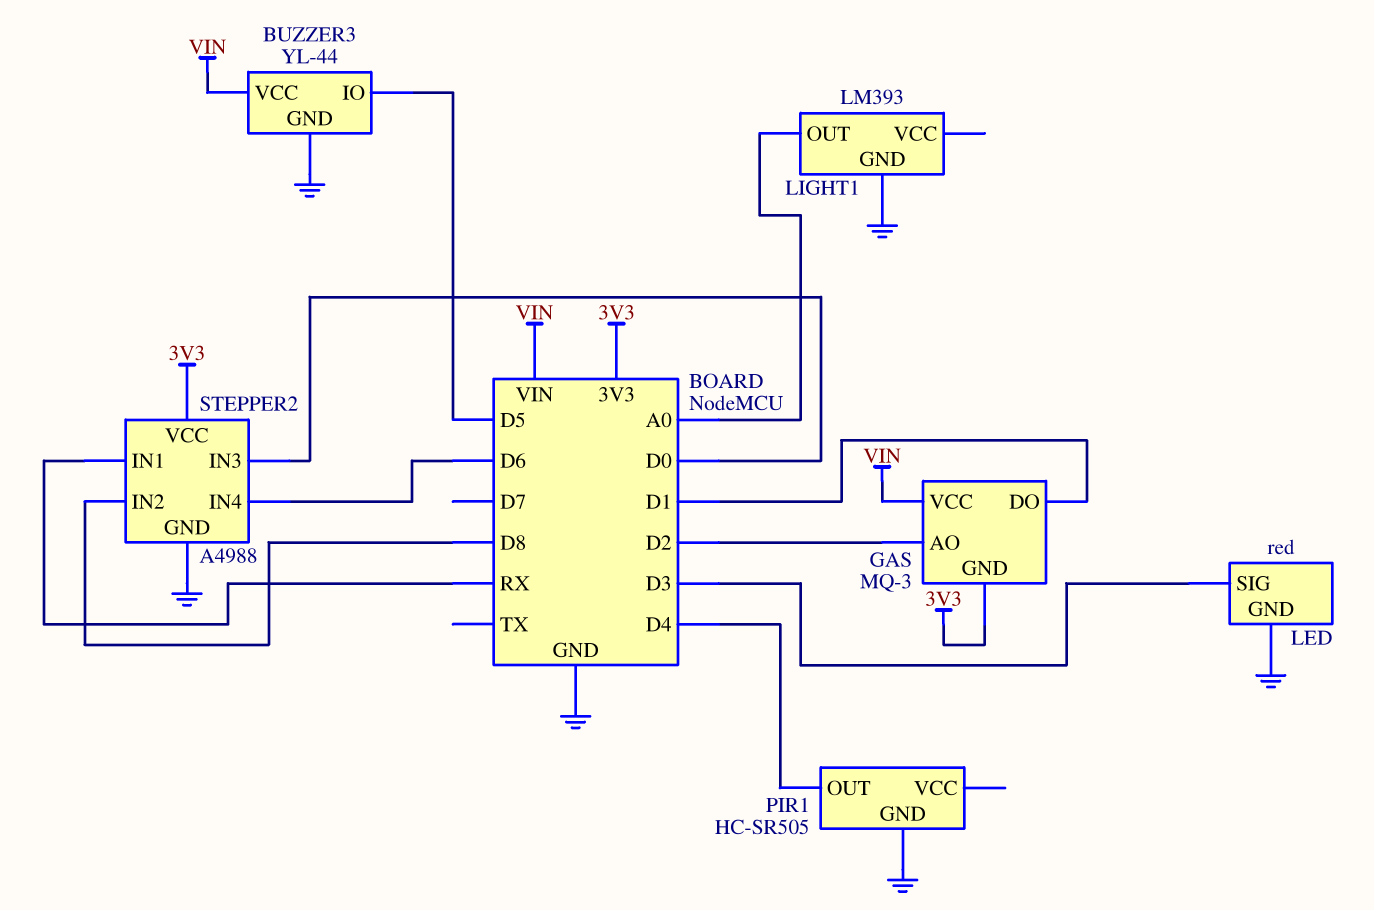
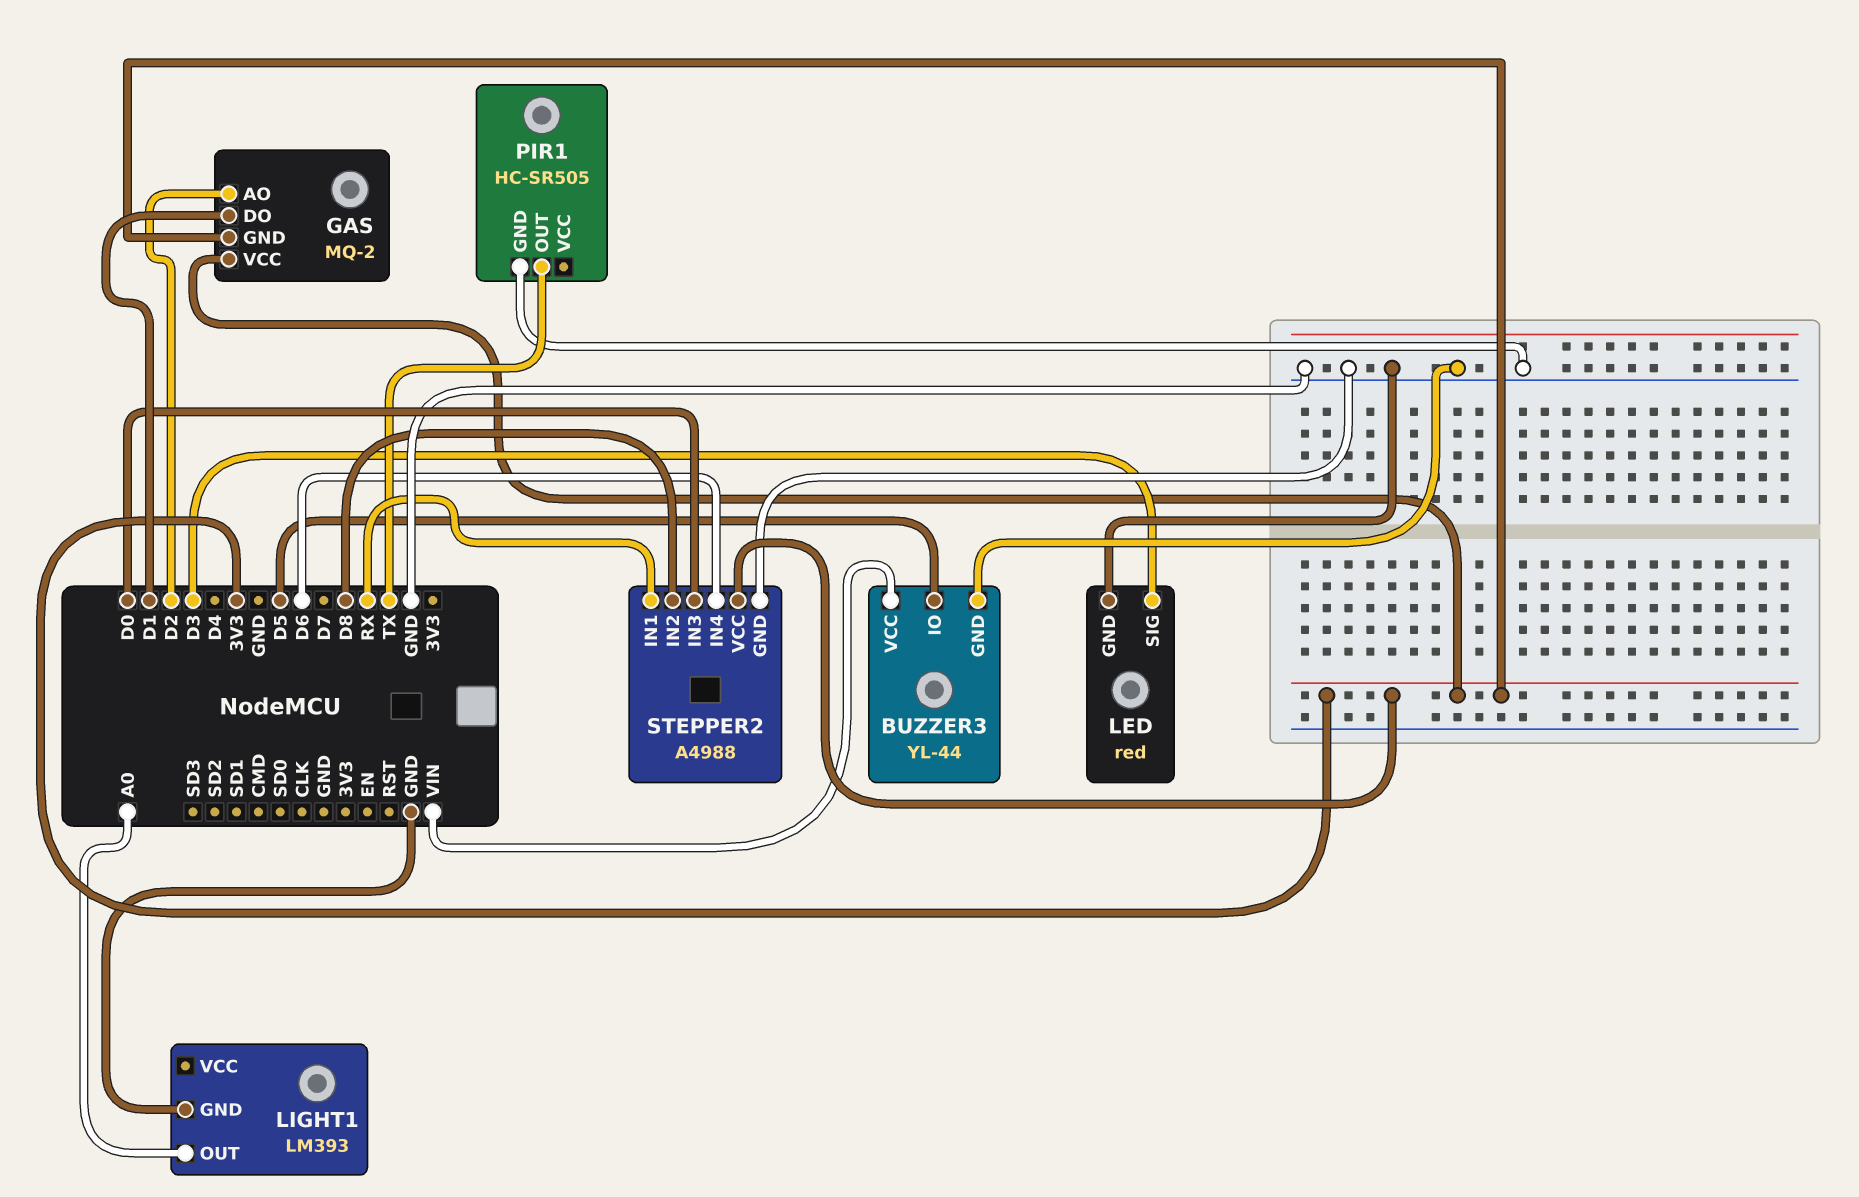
GAS: MQ-3 -> MQ-2
GAS pin VCC: VIN -> 3V3
PIR1 pin OUT: D4 -> TX

